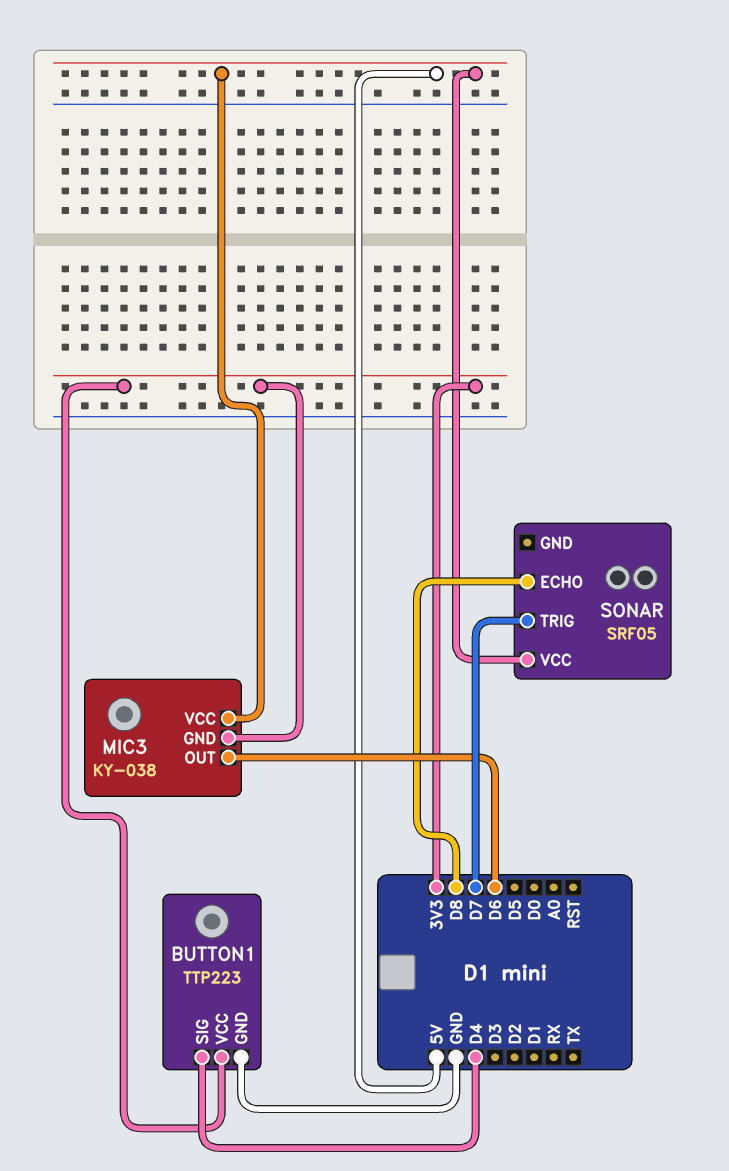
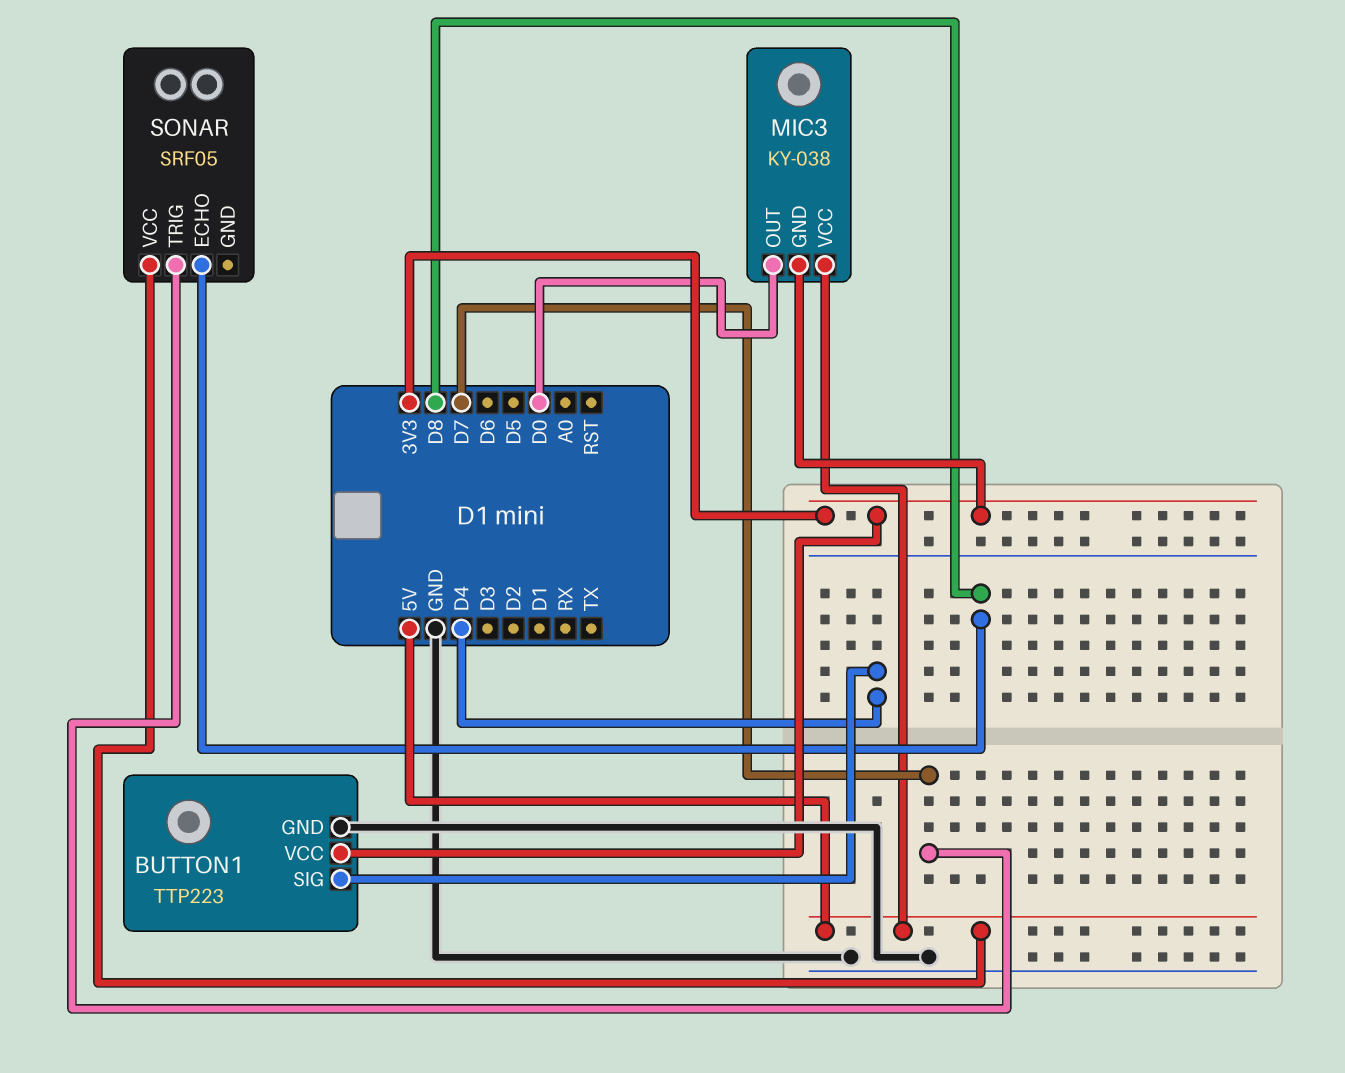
MIC3 pin OUT: D6 -> D0

